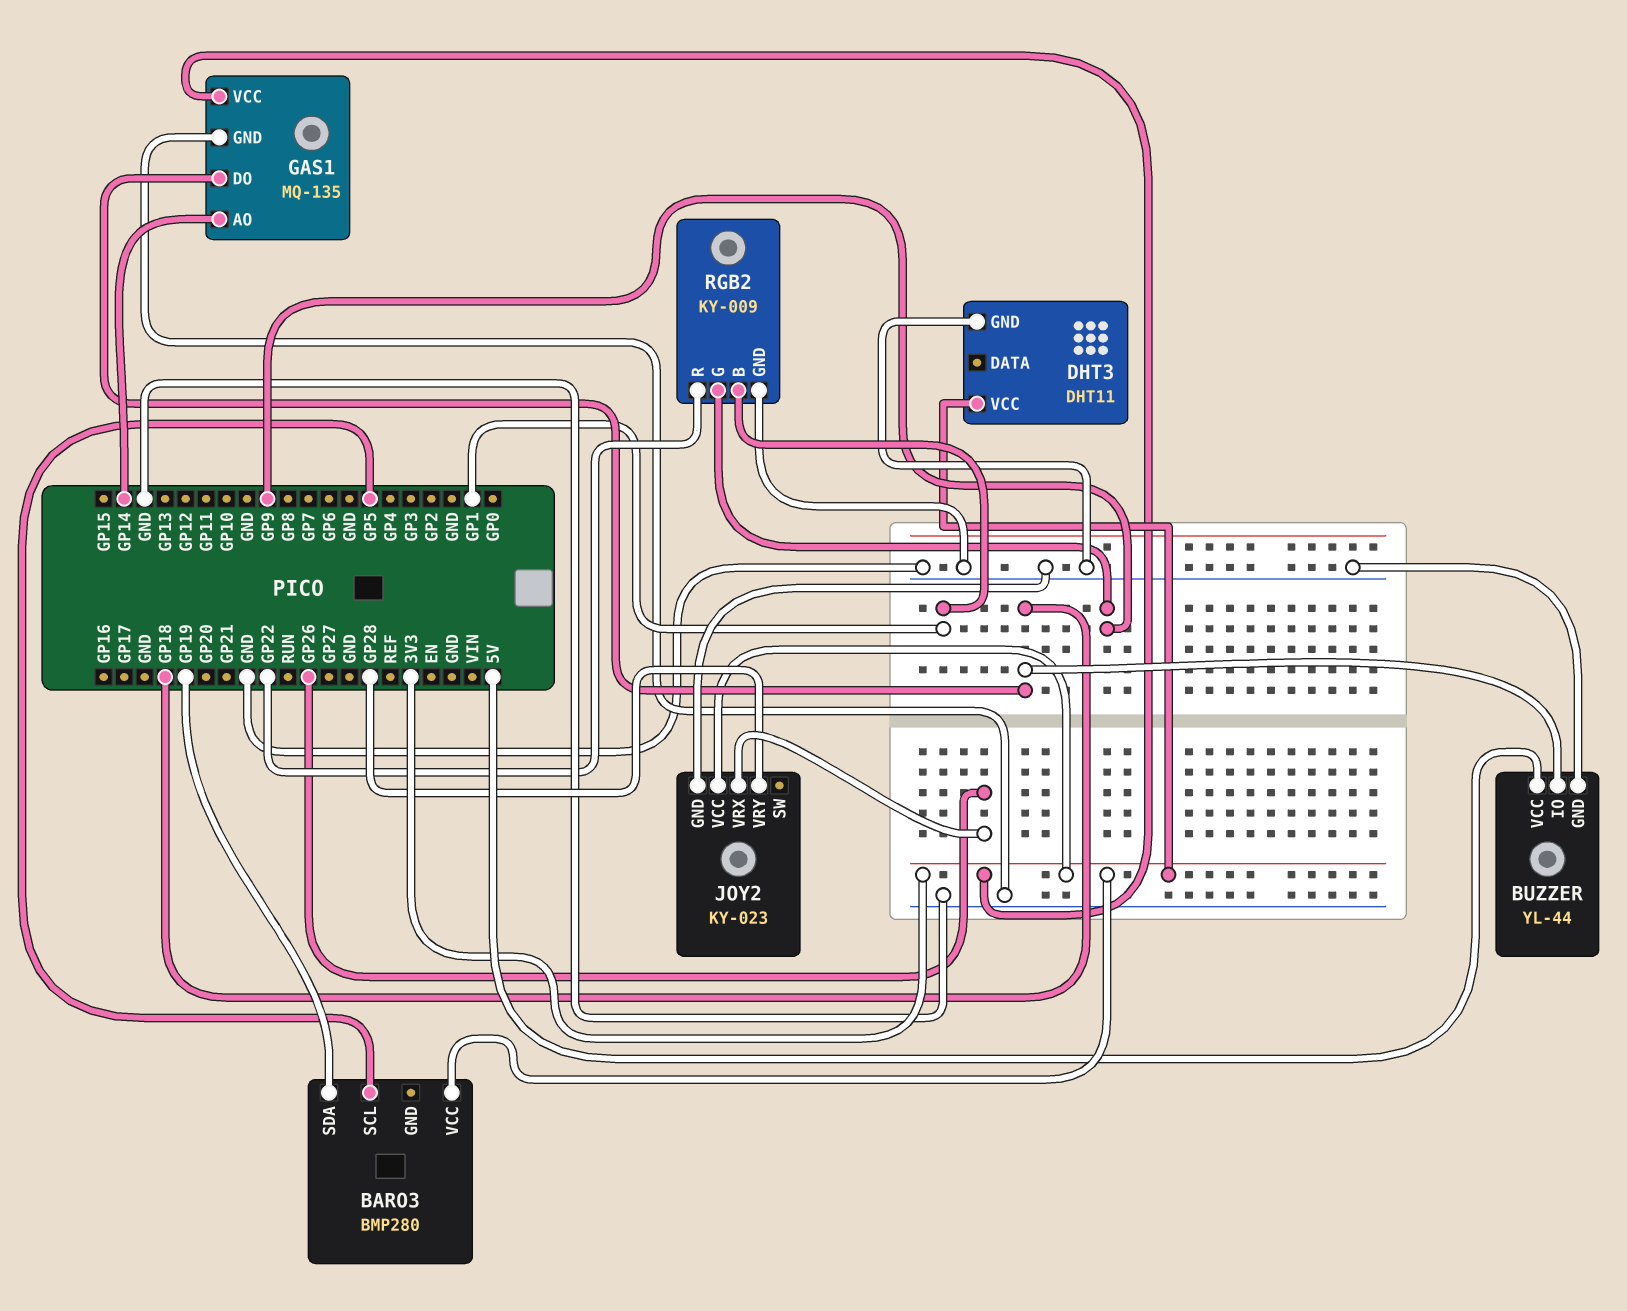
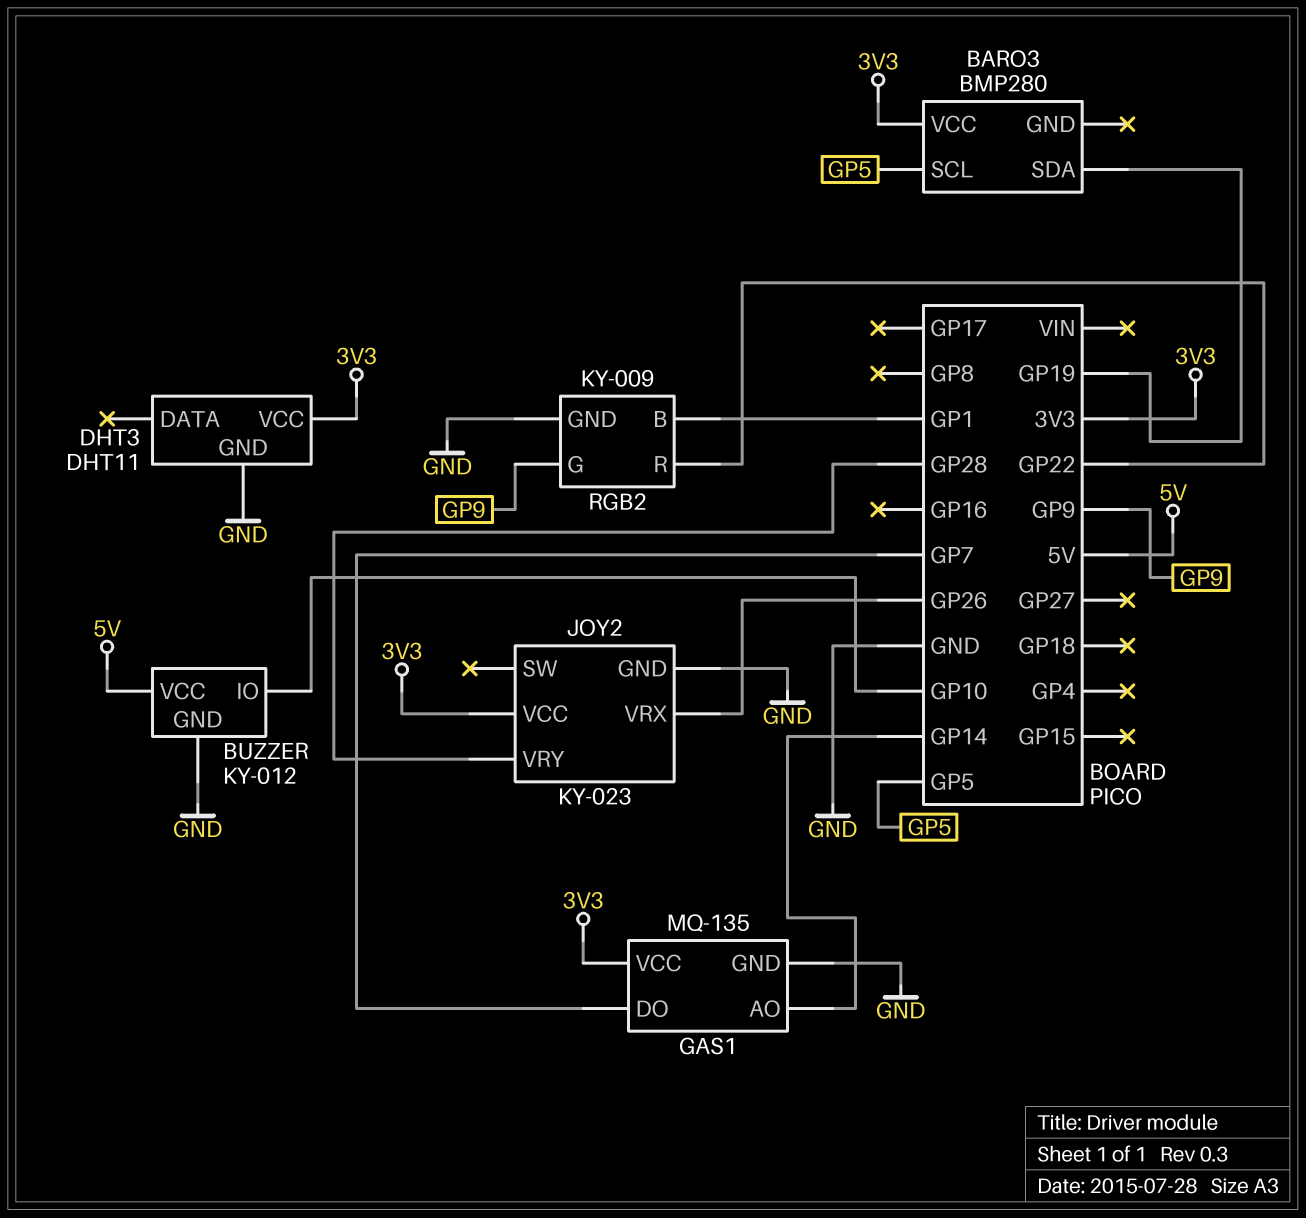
BUZZER: YL-44 -> KY-012
BUZZER pin IO: GP18 -> GP10
GAS1 pin DO: GP18 -> GP7

